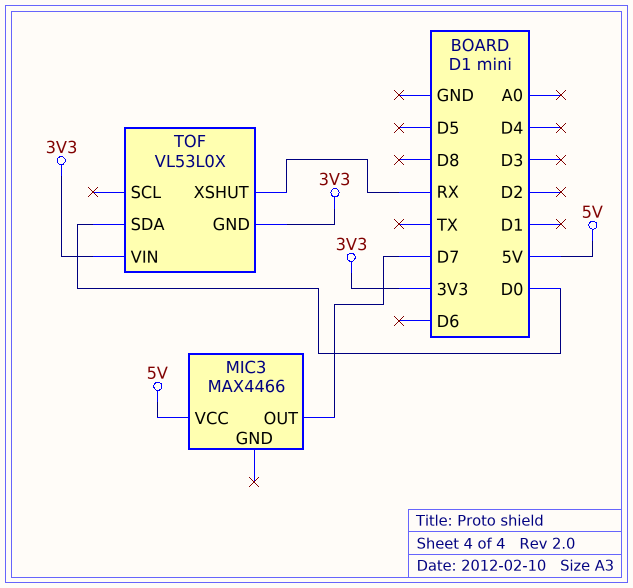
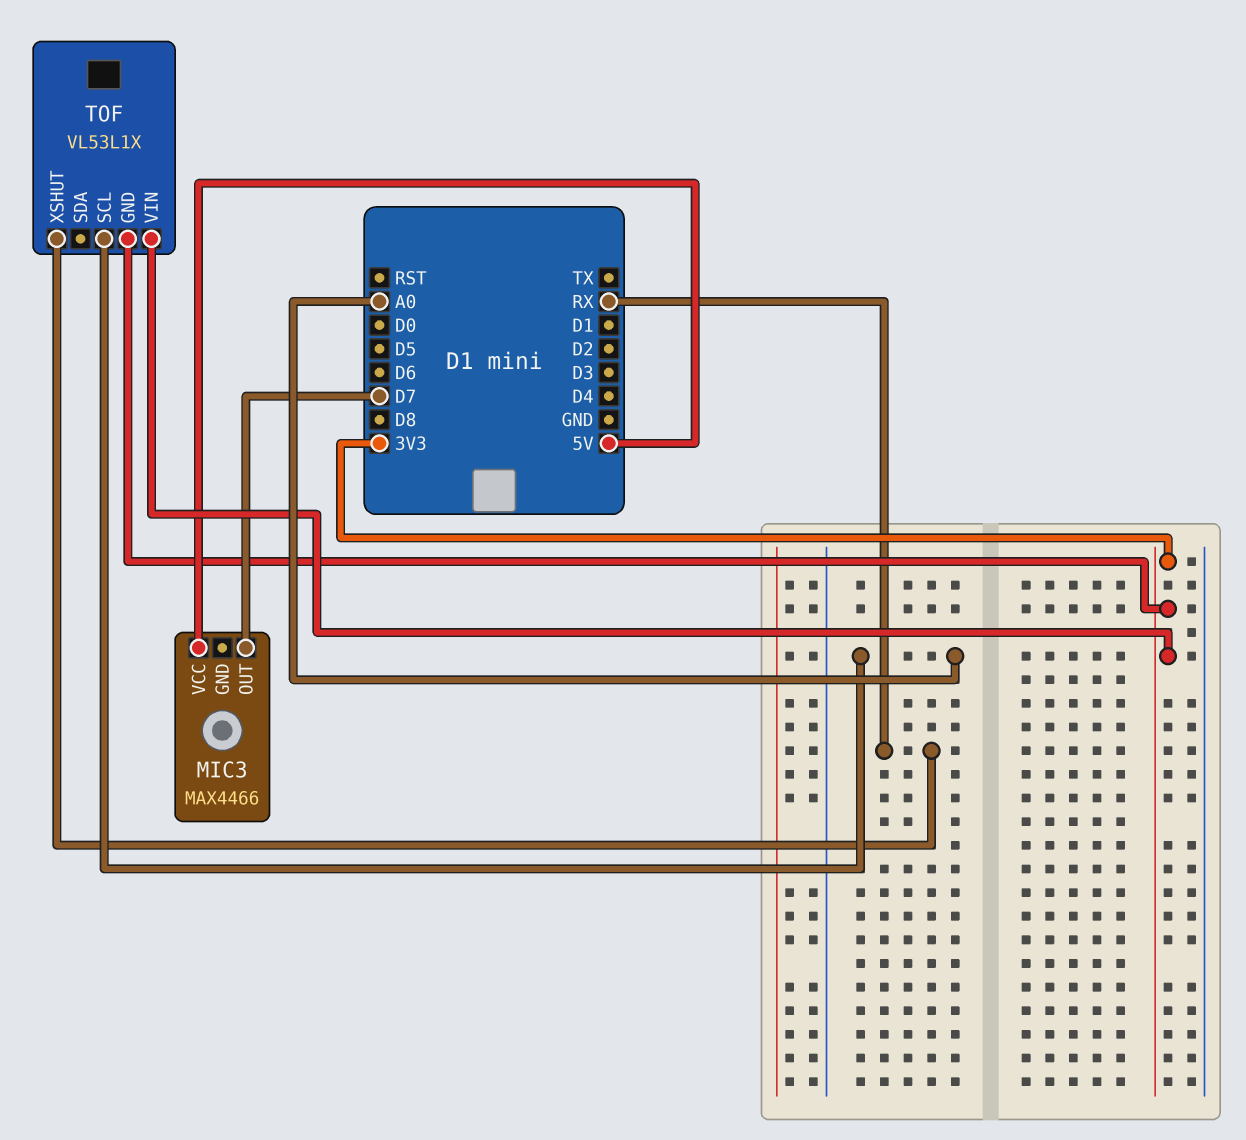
TOF: VL53L0X -> VL53L1X
TOF pin SCL: none -> A0
TOF pin SDA: D0 -> none

